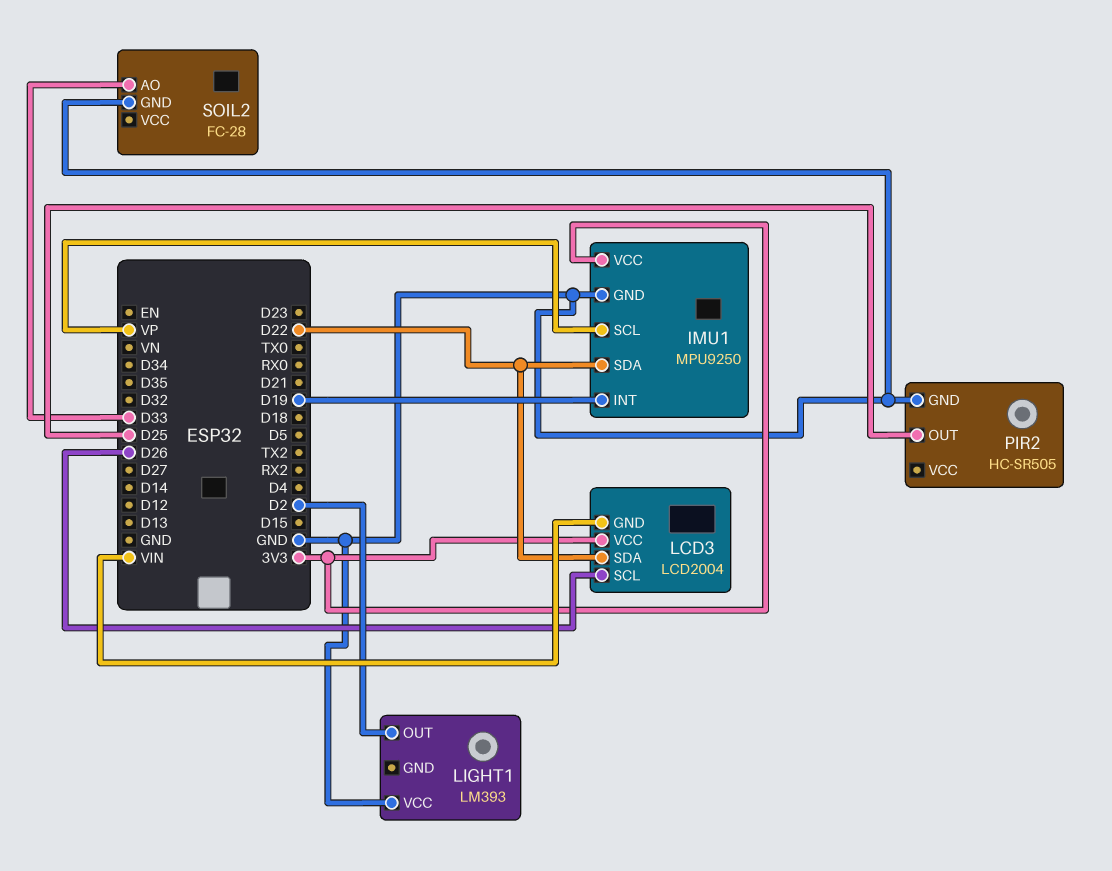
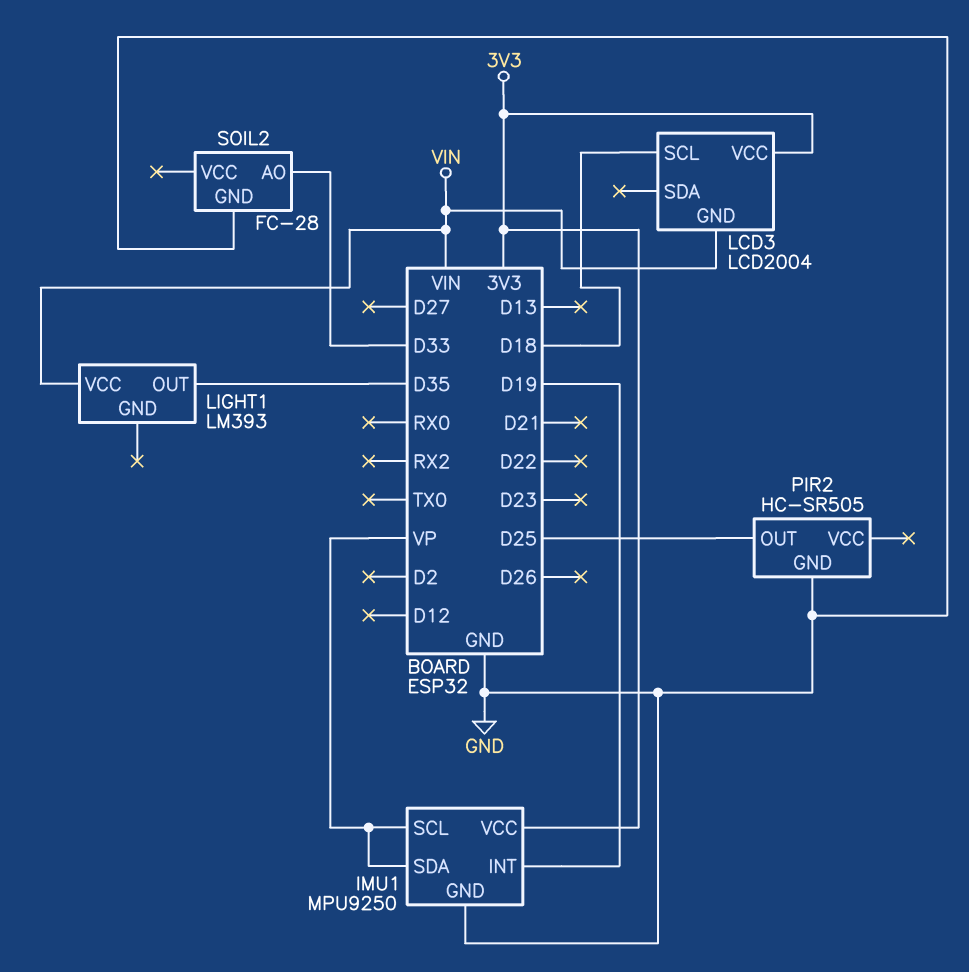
IMU1 pin SDA: D22 -> VP
LCD3 pin SCL: D26 -> D18
LCD3 pin SDA: D22 -> none
LIGHT1 pin OUT: D2 -> D35
LIGHT1 pin VCC: GND -> VIN

